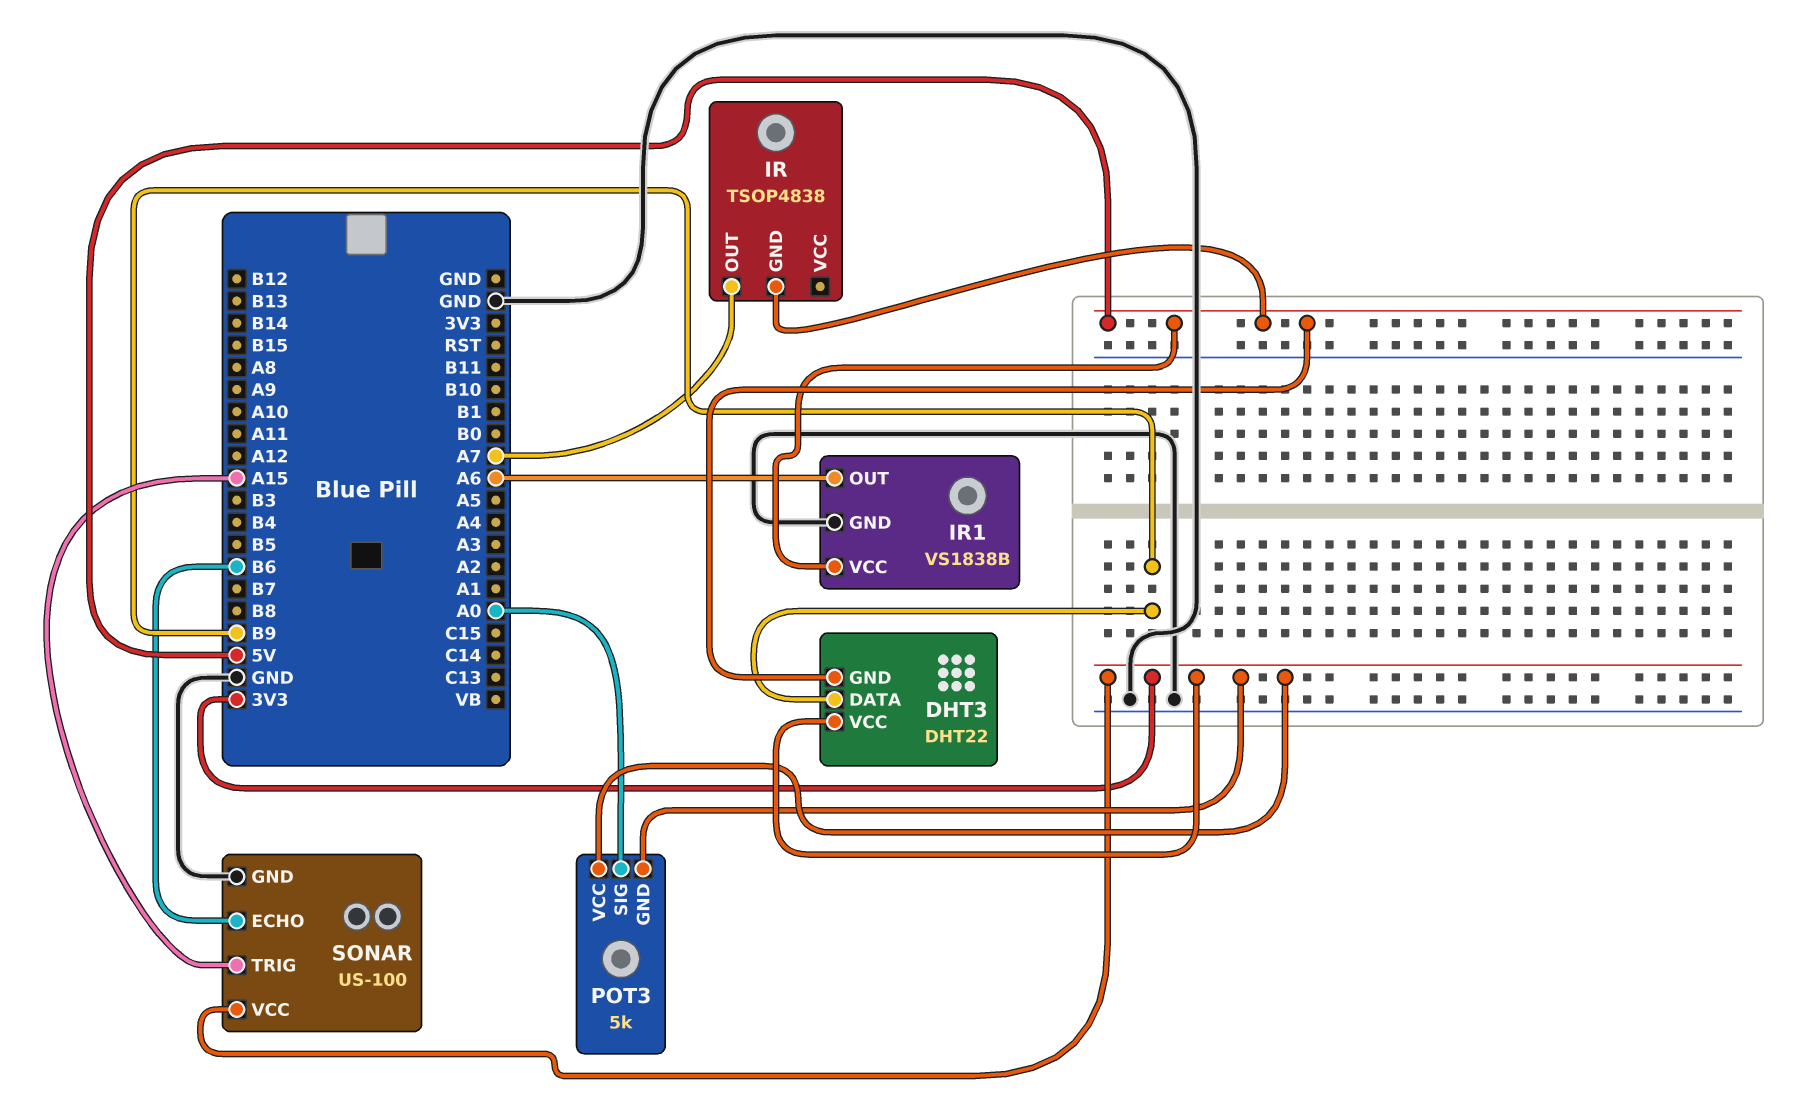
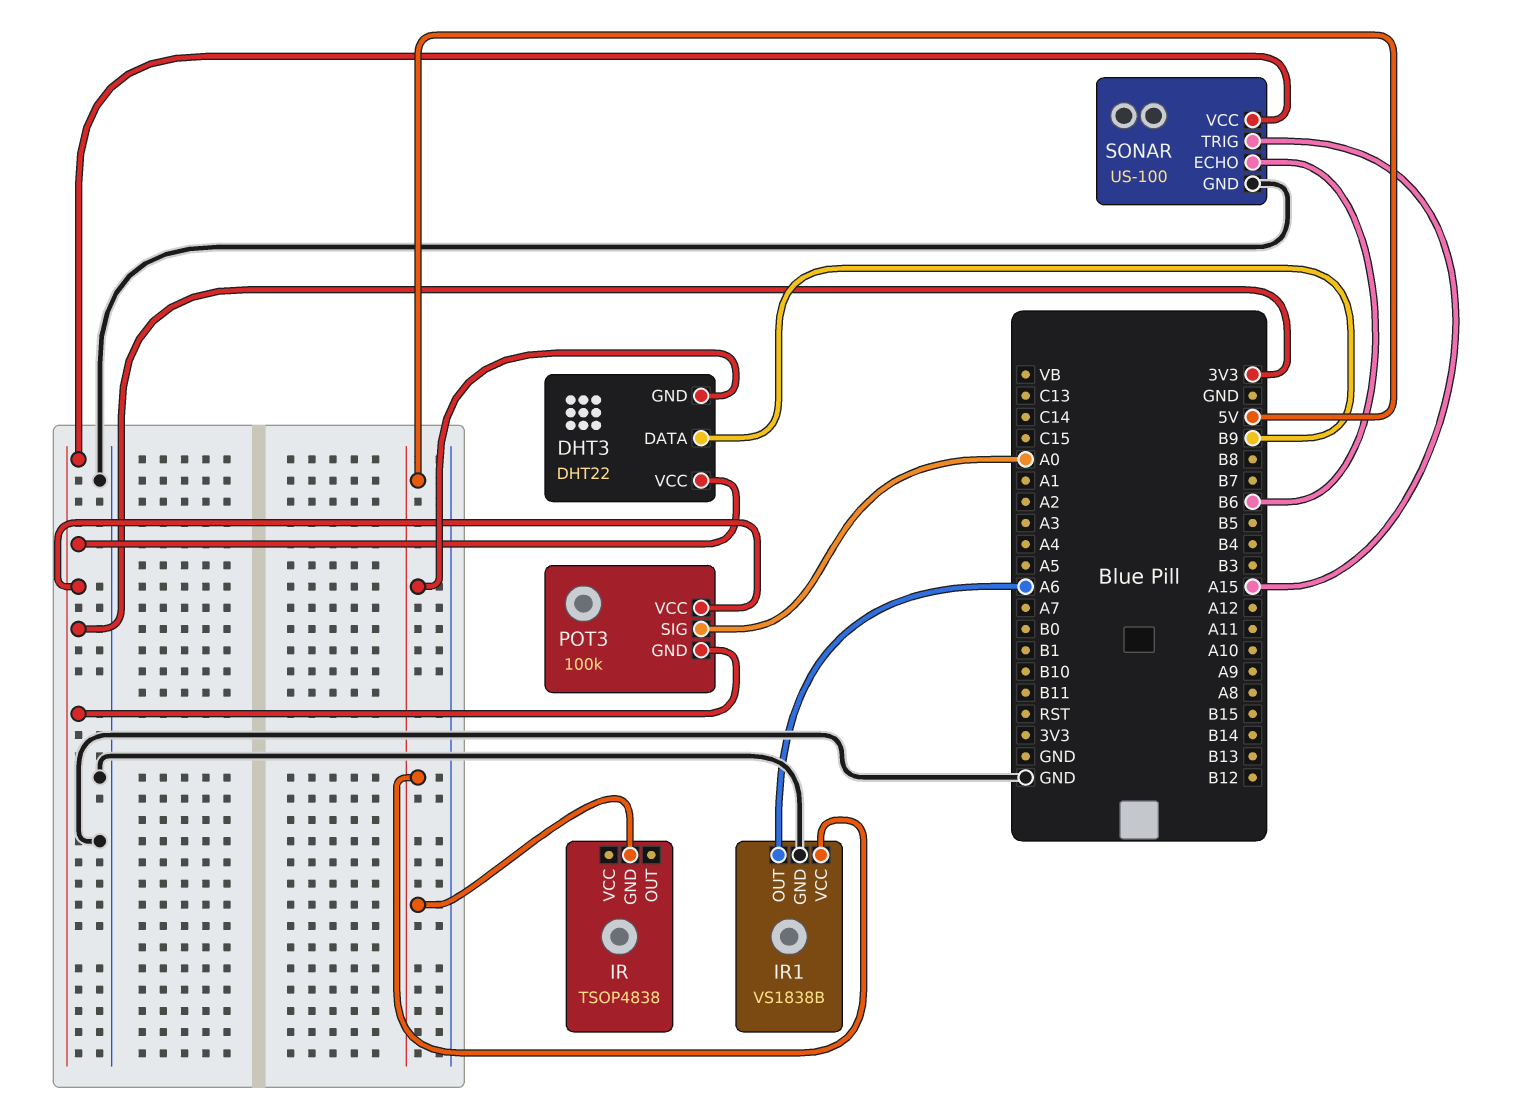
IR pin OUT: A7 -> none
POT3: 5k -> 100k

